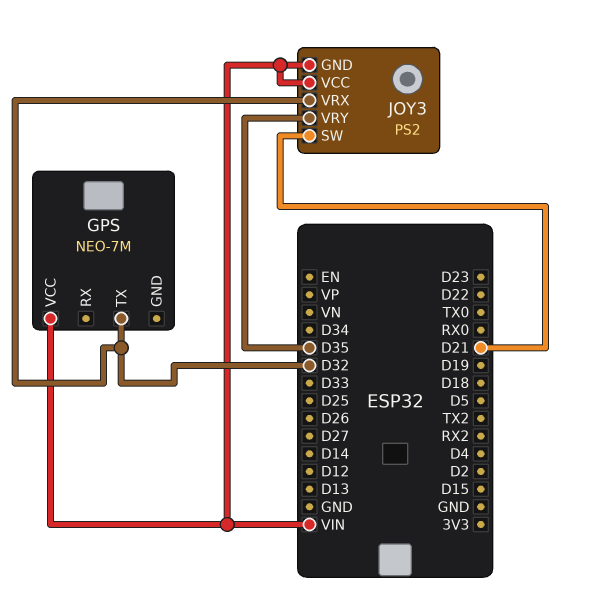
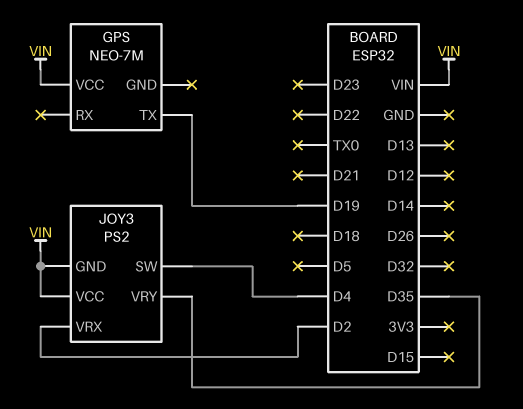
GPS pin TX: D32 -> D19
JOY3 pin SW: D21 -> D4
JOY3 pin VRX: D32 -> D2

